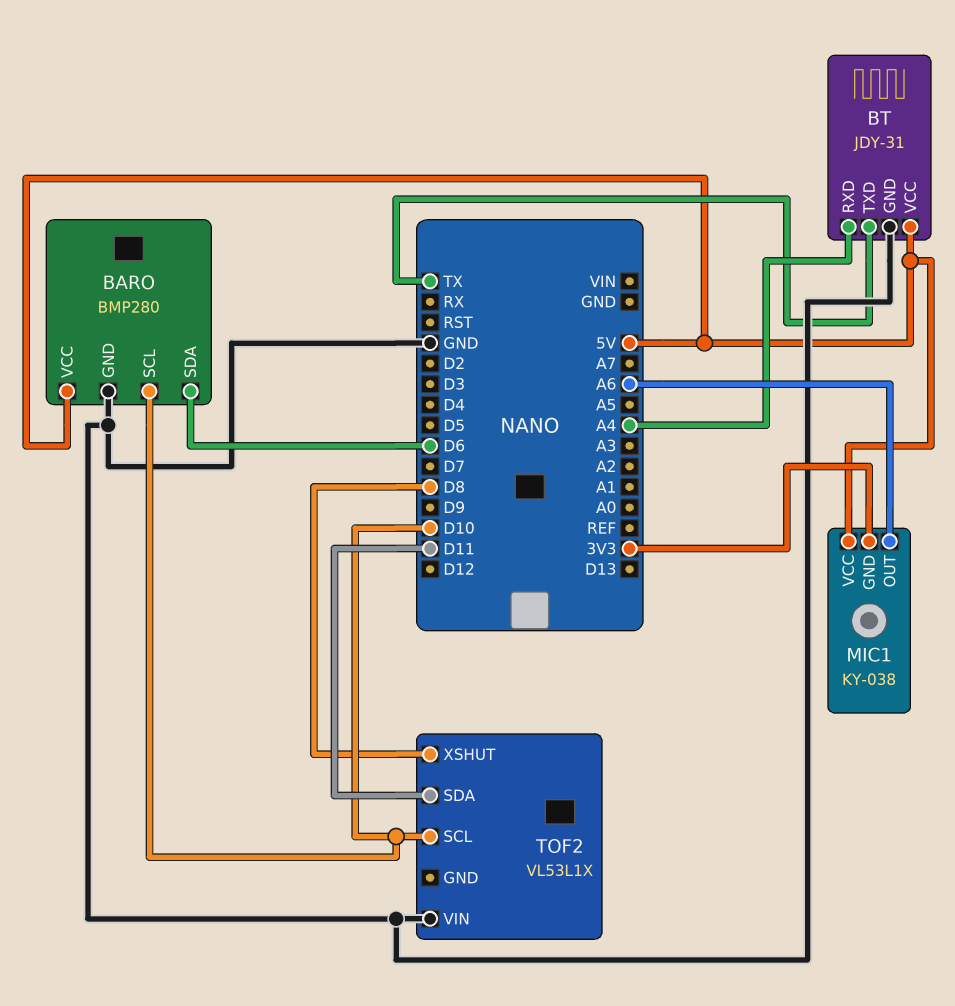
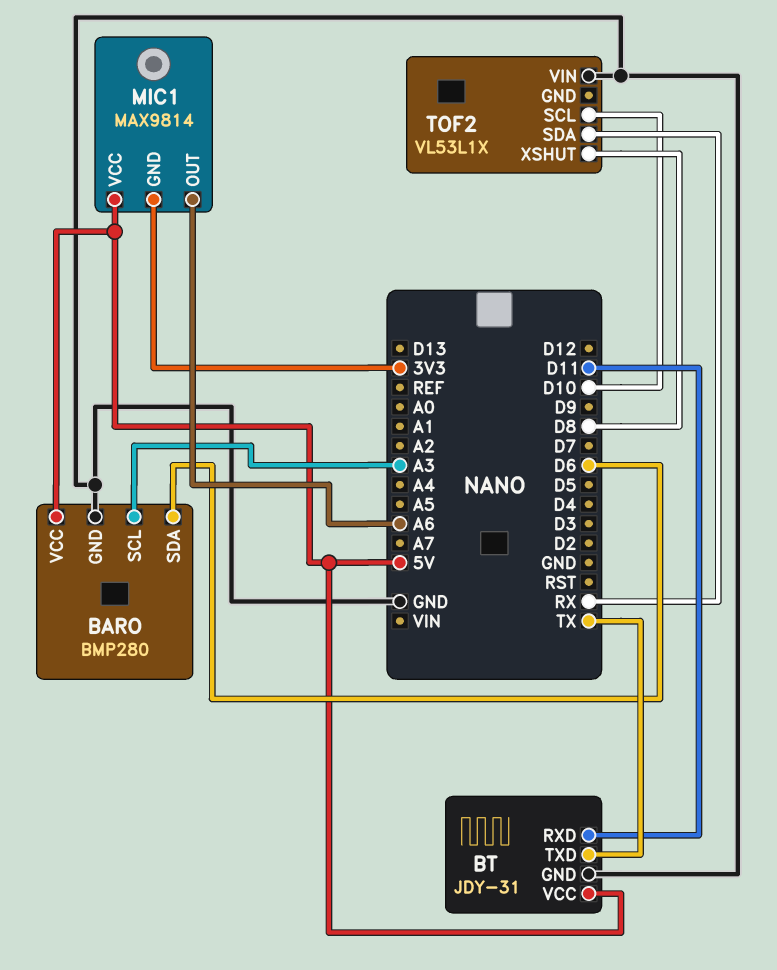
BARO pin SCL: D10 -> A3
BT pin RXD: A4 -> D11
MIC1: KY-038 -> MAX9814
TOF2 pin SDA: D11 -> RX

